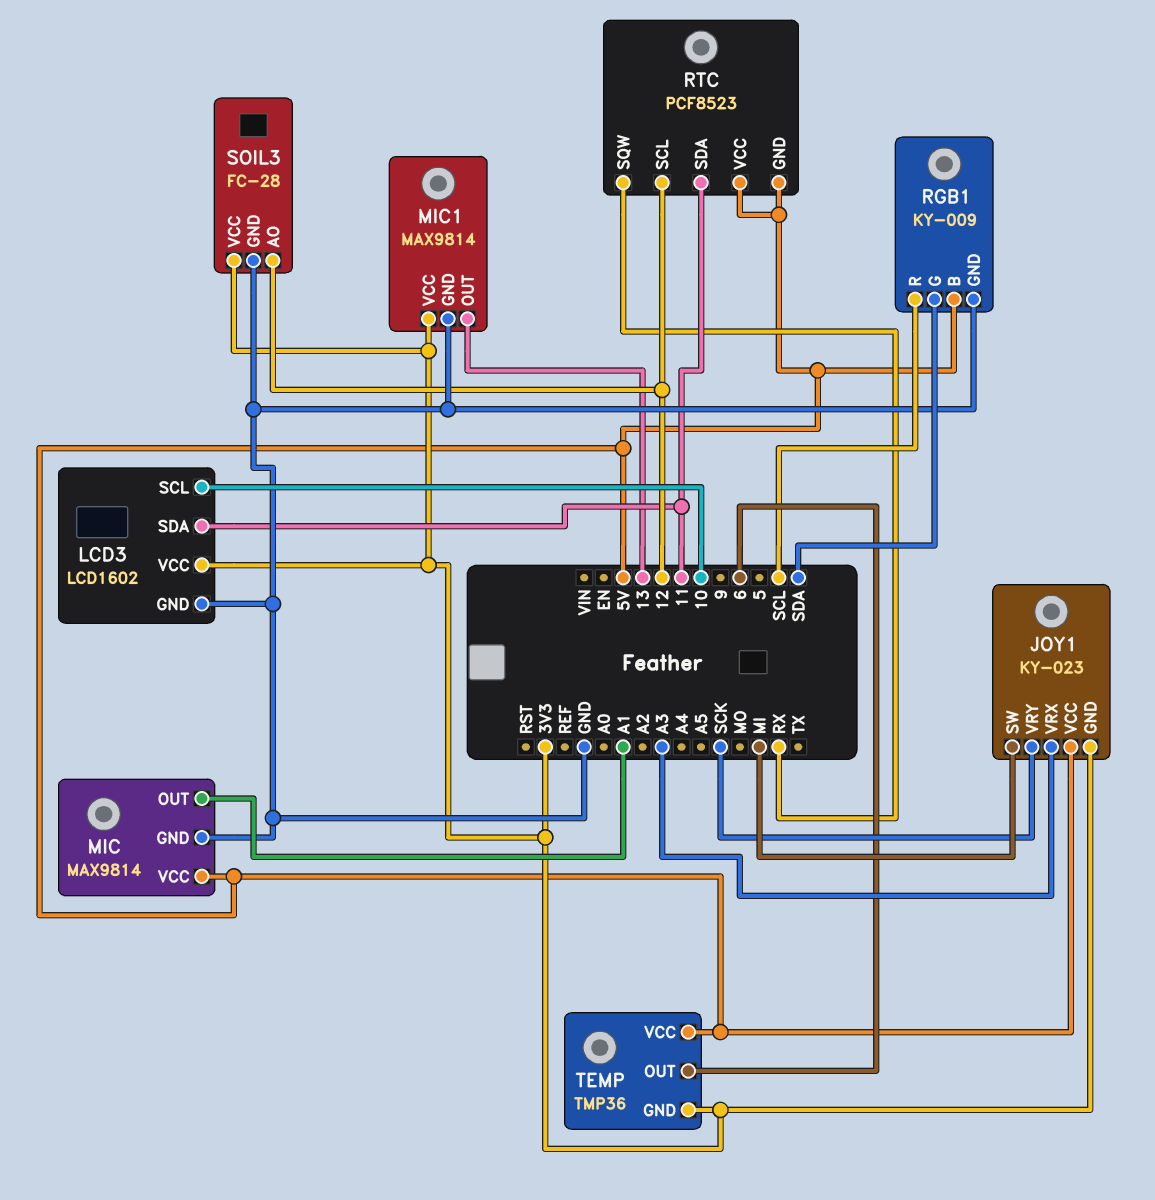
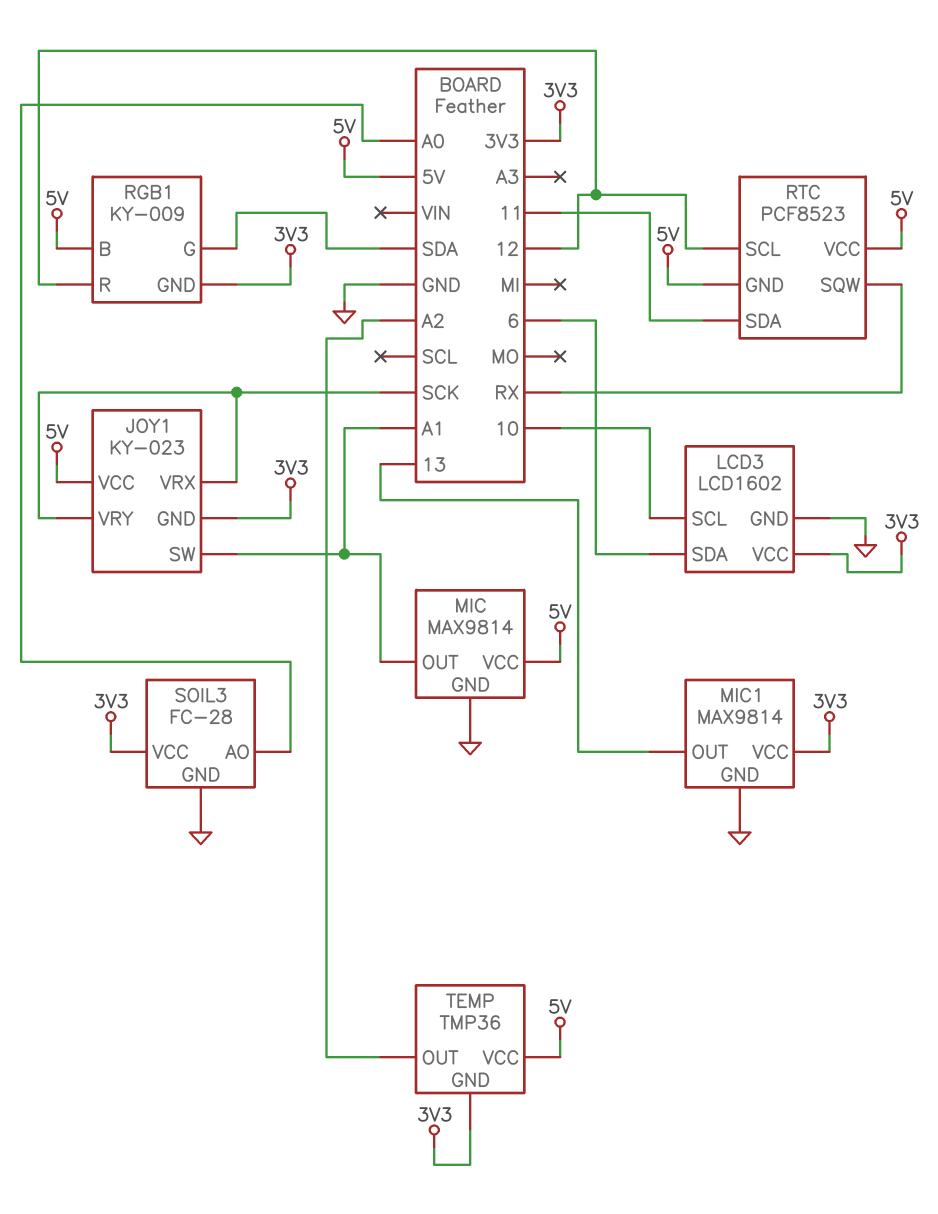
JOY1 pin SW: MI -> A1
JOY1 pin VRX: A3 -> SCK
LCD3 pin SDA: 11 -> 6
RGB1 pin GND: GND -> 3V3
RGB1 pin R: SCL -> 12
SOIL3 pin AO: 12 -> A0
TEMP pin OUT: 6 -> A2

